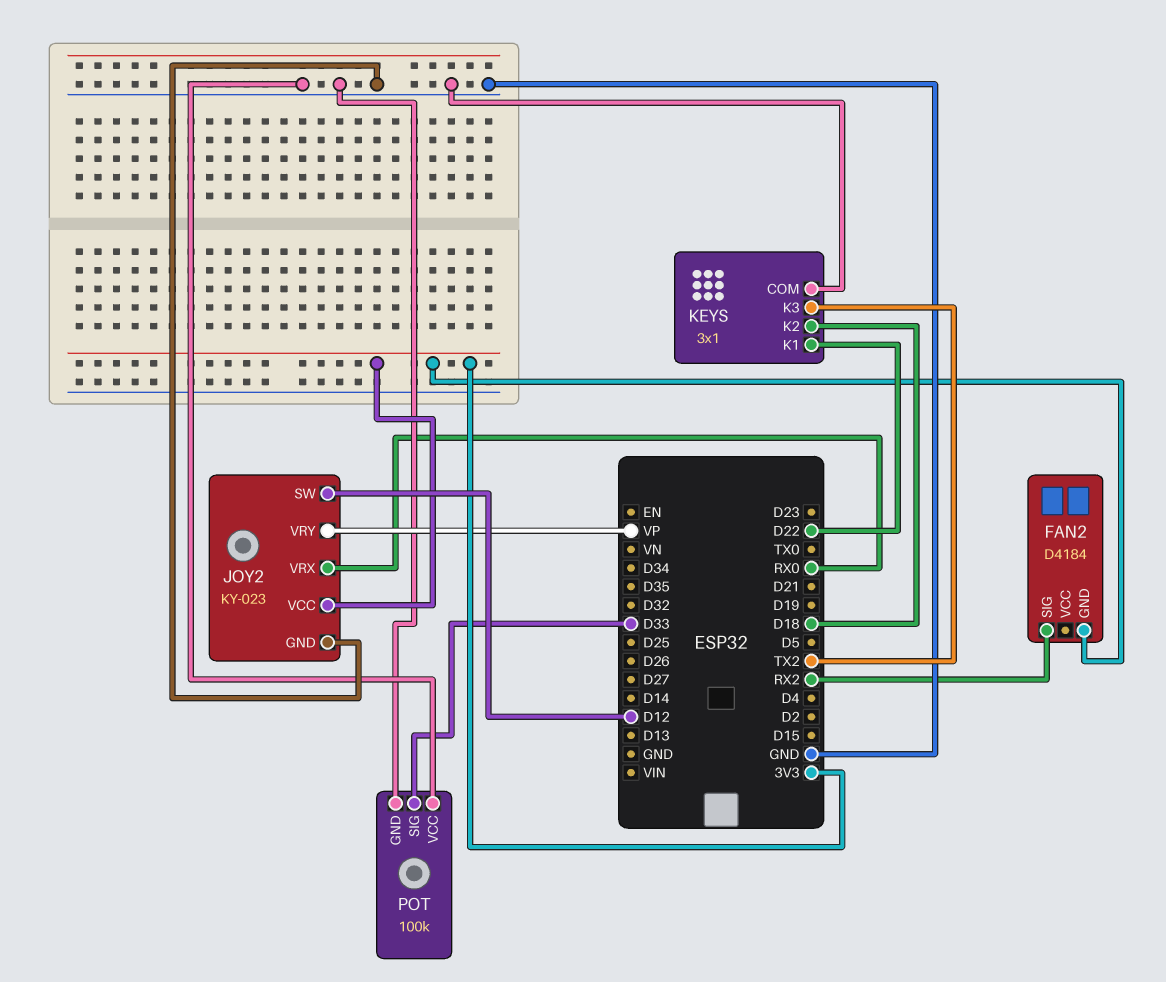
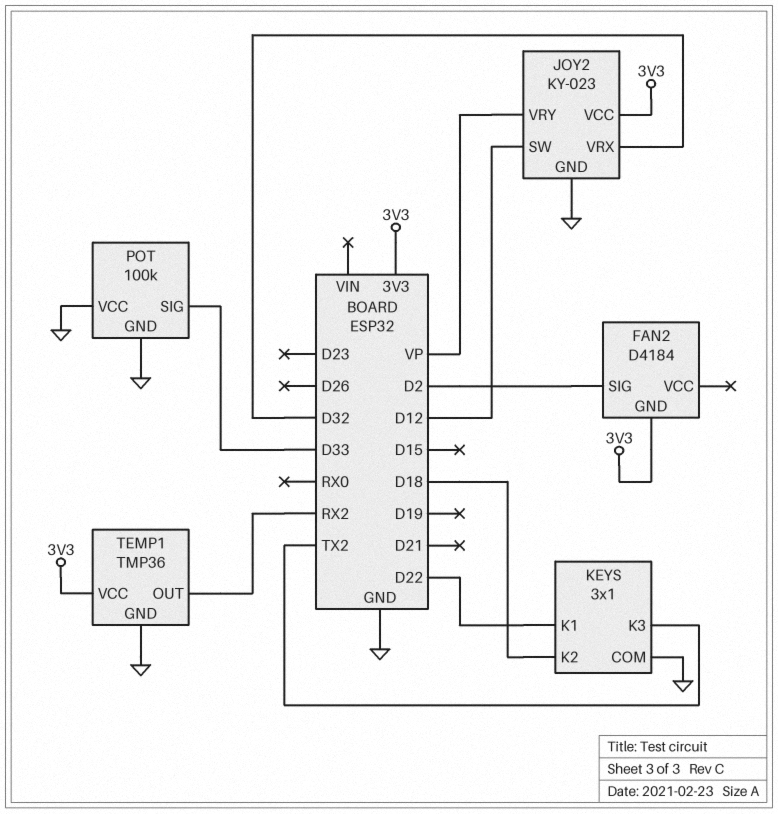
FAN2 pin SIG: RX2 -> D2
JOY2 pin VRX: RX0 -> D32
TEMP1: none -> TMP36
TEMP1 pin GND: none -> GND
TEMP1 pin OUT: none -> RX2
TEMP1 pin VCC: none -> 3V3

